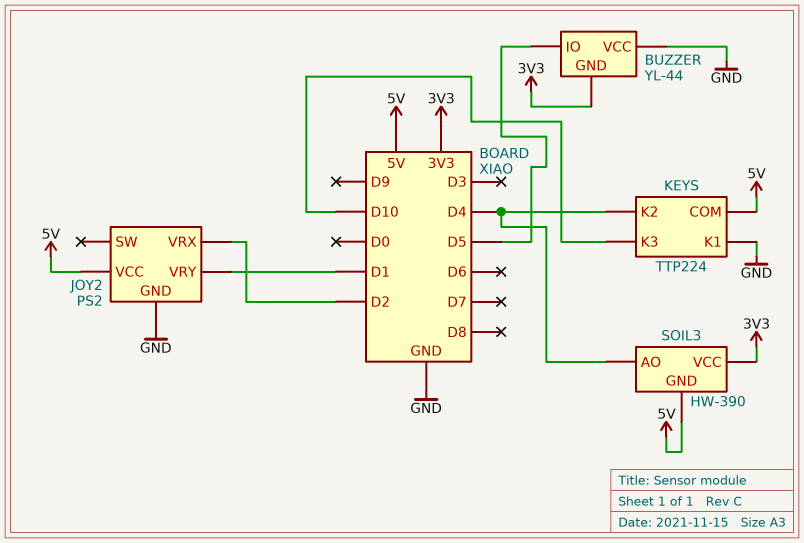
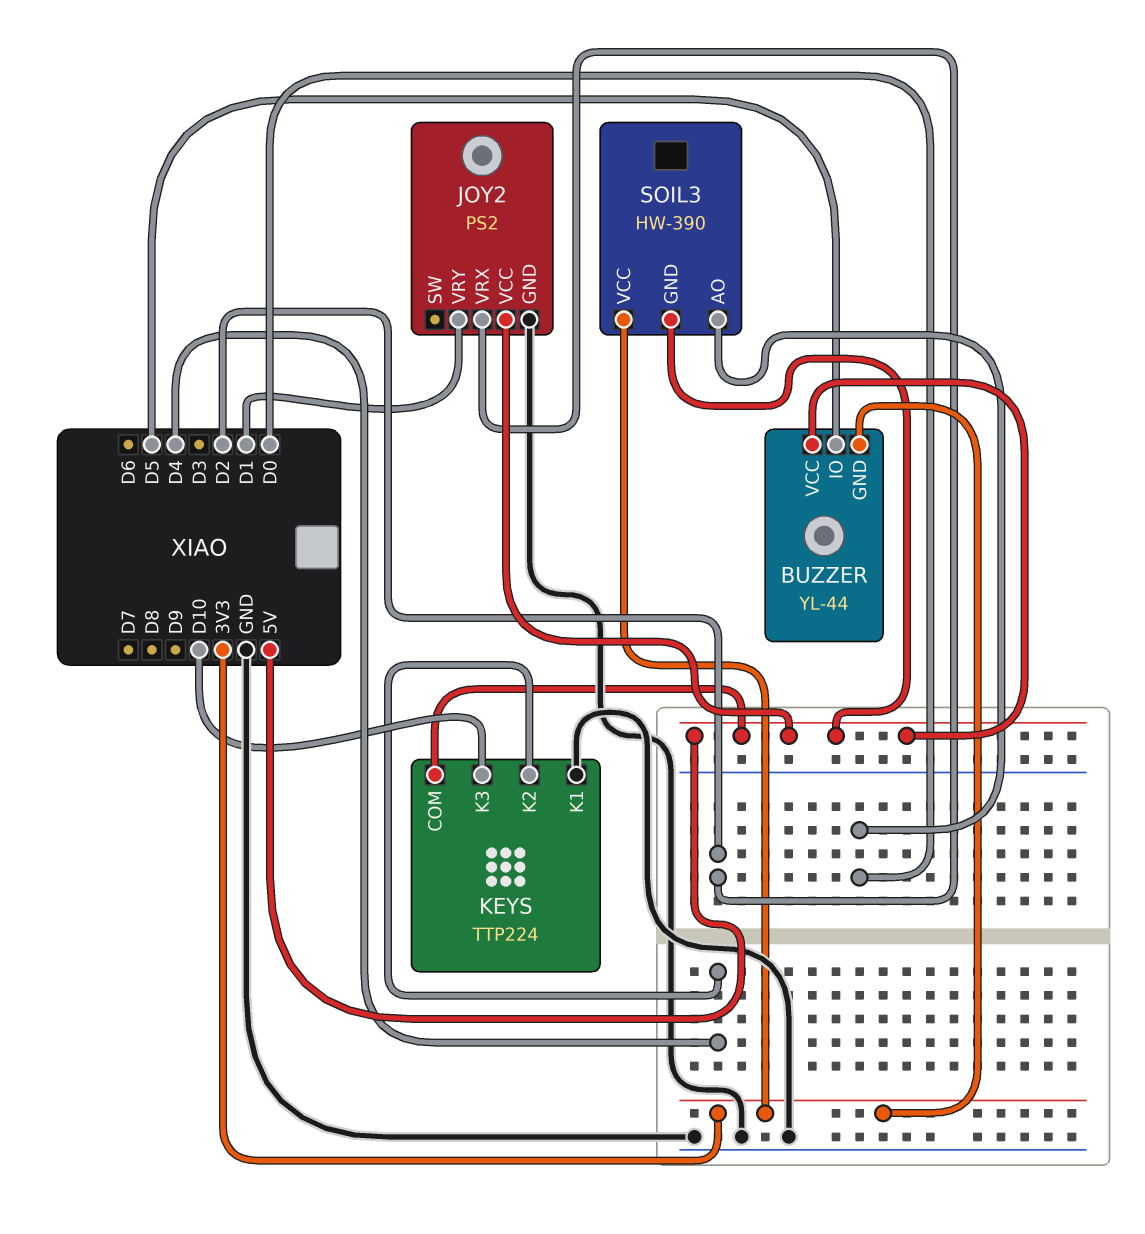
BUZZER pin VCC: GND -> 5V
SOIL3 pin AO: D4 -> D0

